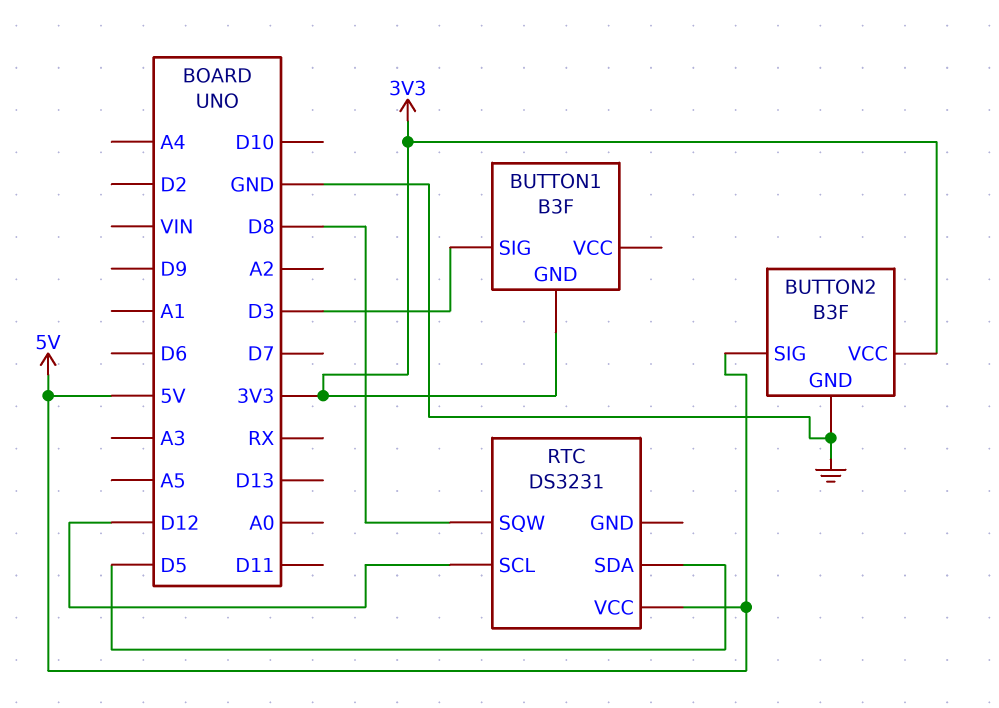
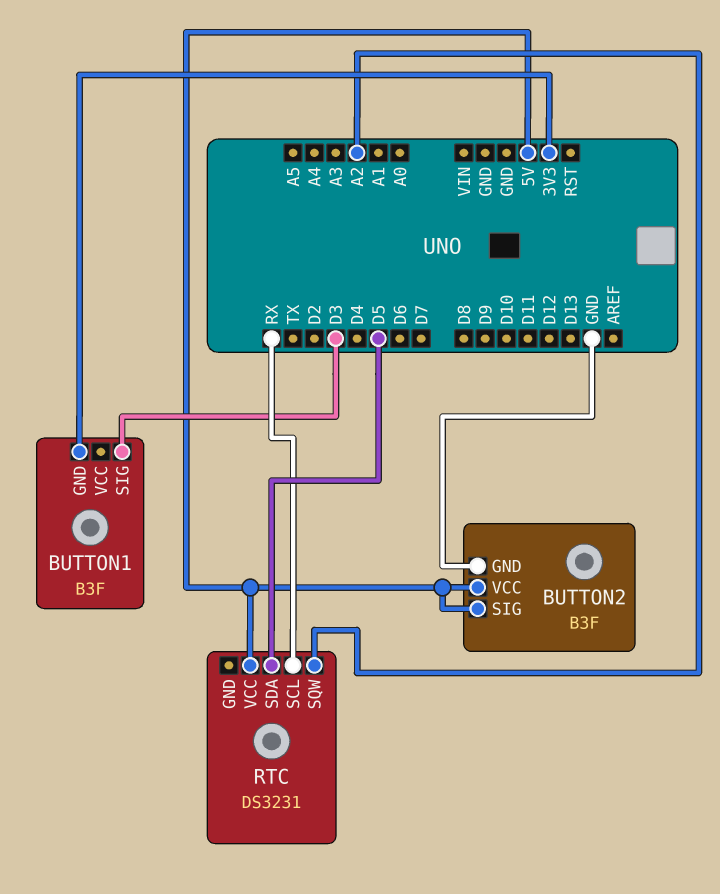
BUTTON2 pin VCC: 3V3 -> 5V
RTC pin SCL: D12 -> RX
RTC pin SQW: D8 -> A2

